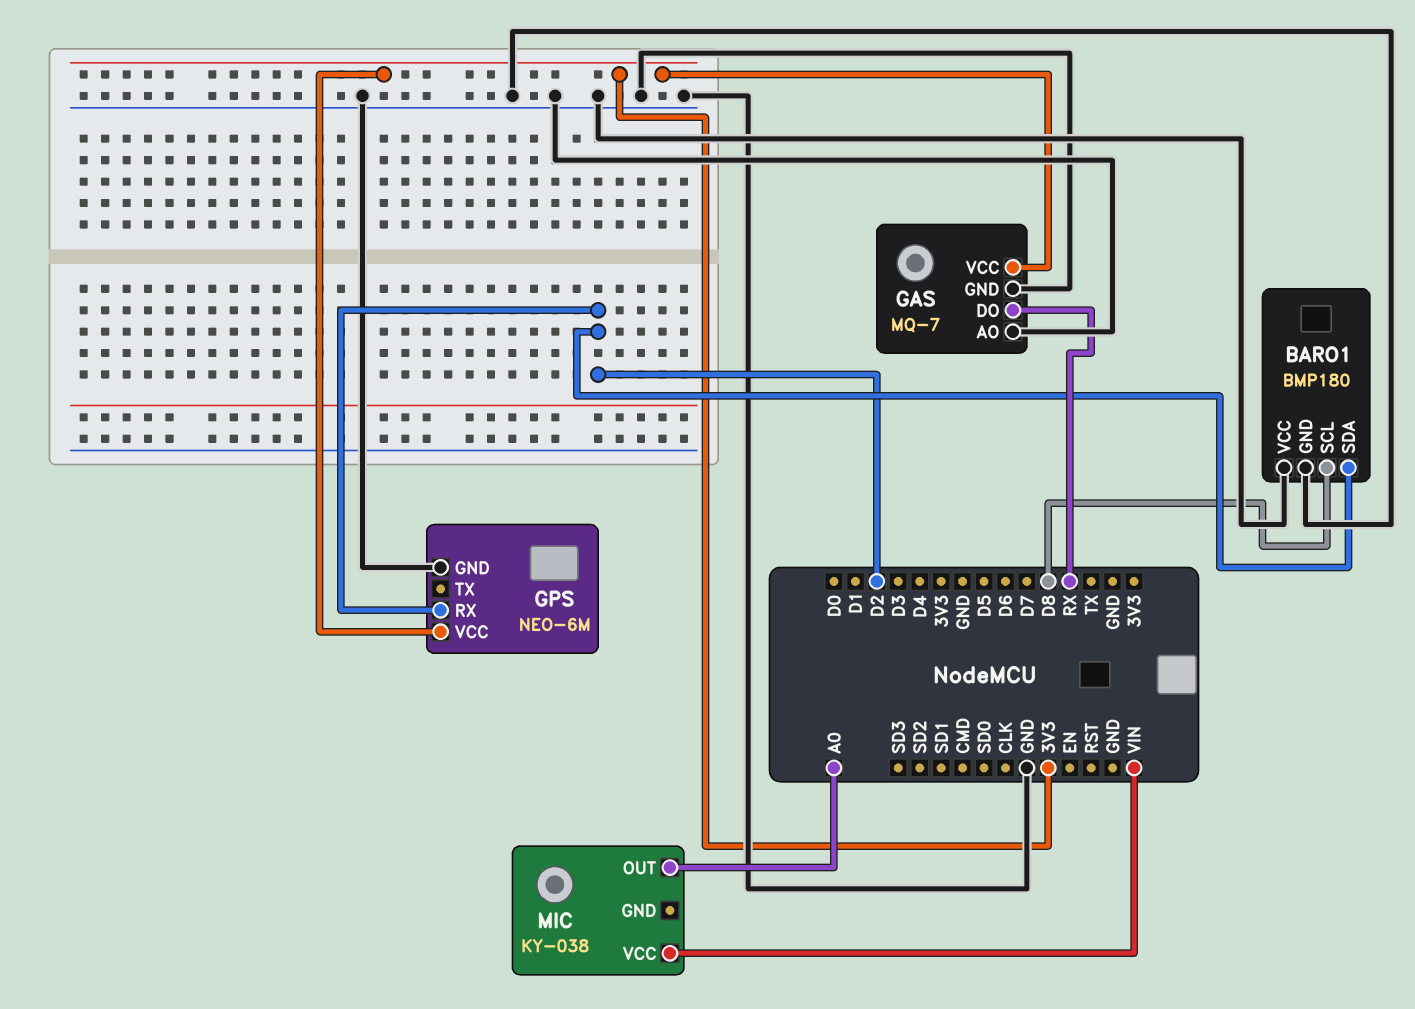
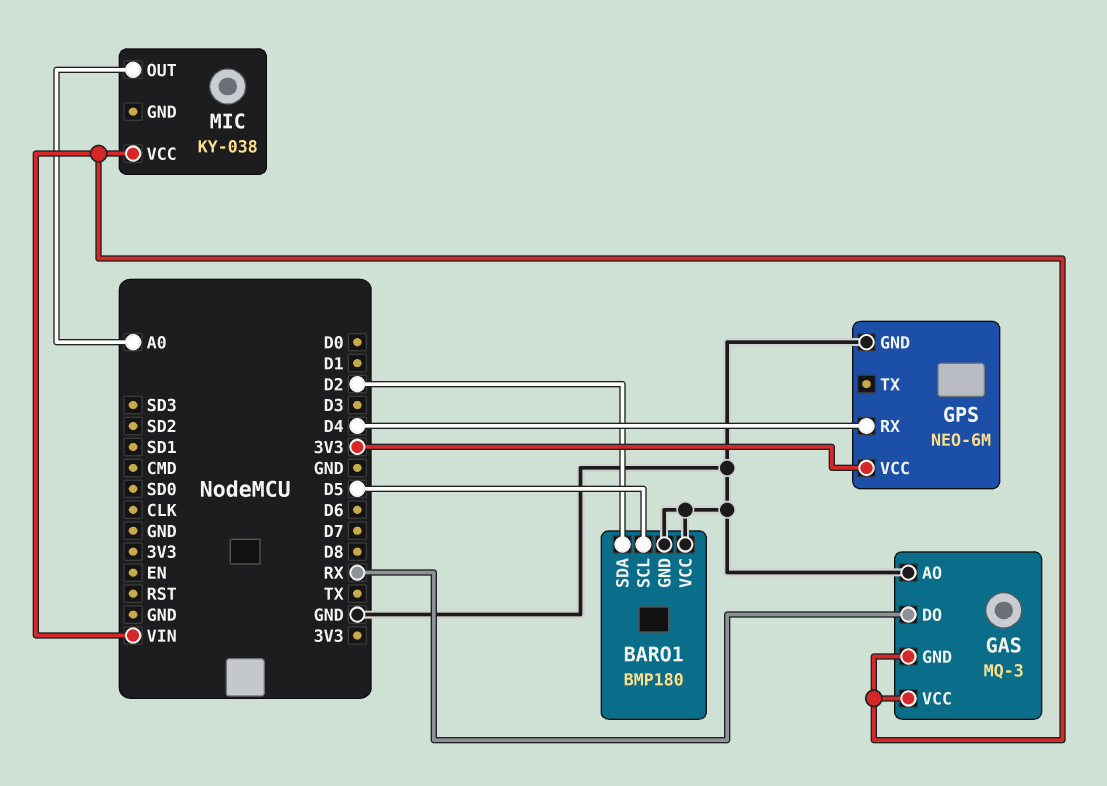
BARO1 pin SCL: D8 -> D5
GAS: MQ-7 -> MQ-3
GAS pin GND: GND -> VIN
GAS pin VCC: 3V3 -> VIN
GPS pin RX: D2 -> D4

